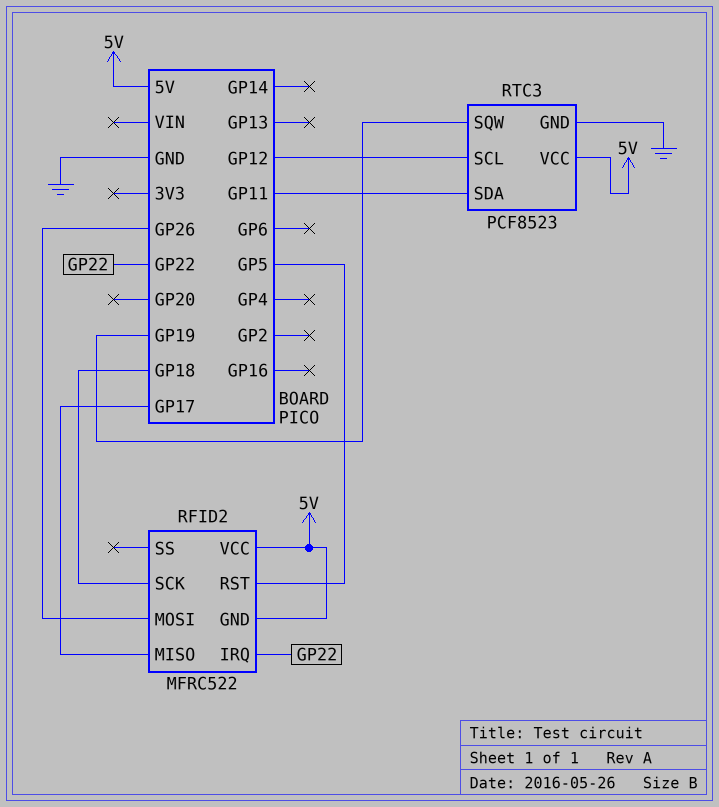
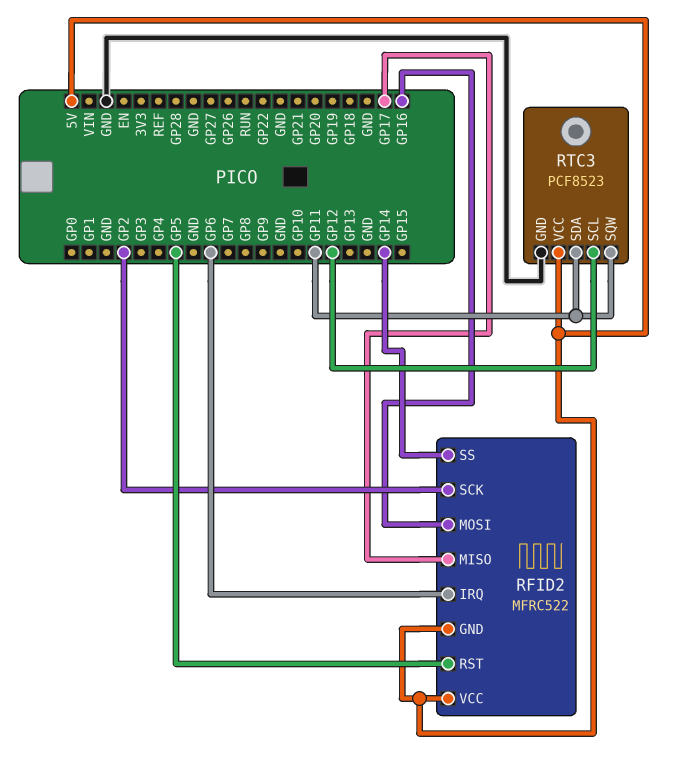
RFID2 pin IRQ: GP22 -> GP6
RFID2 pin MOSI: GP26 -> GP16
RFID2 pin SCK: GP18 -> GP2
RFID2 pin SS: none -> GP14
RTC3 pin SQW: GP19 -> GP11

